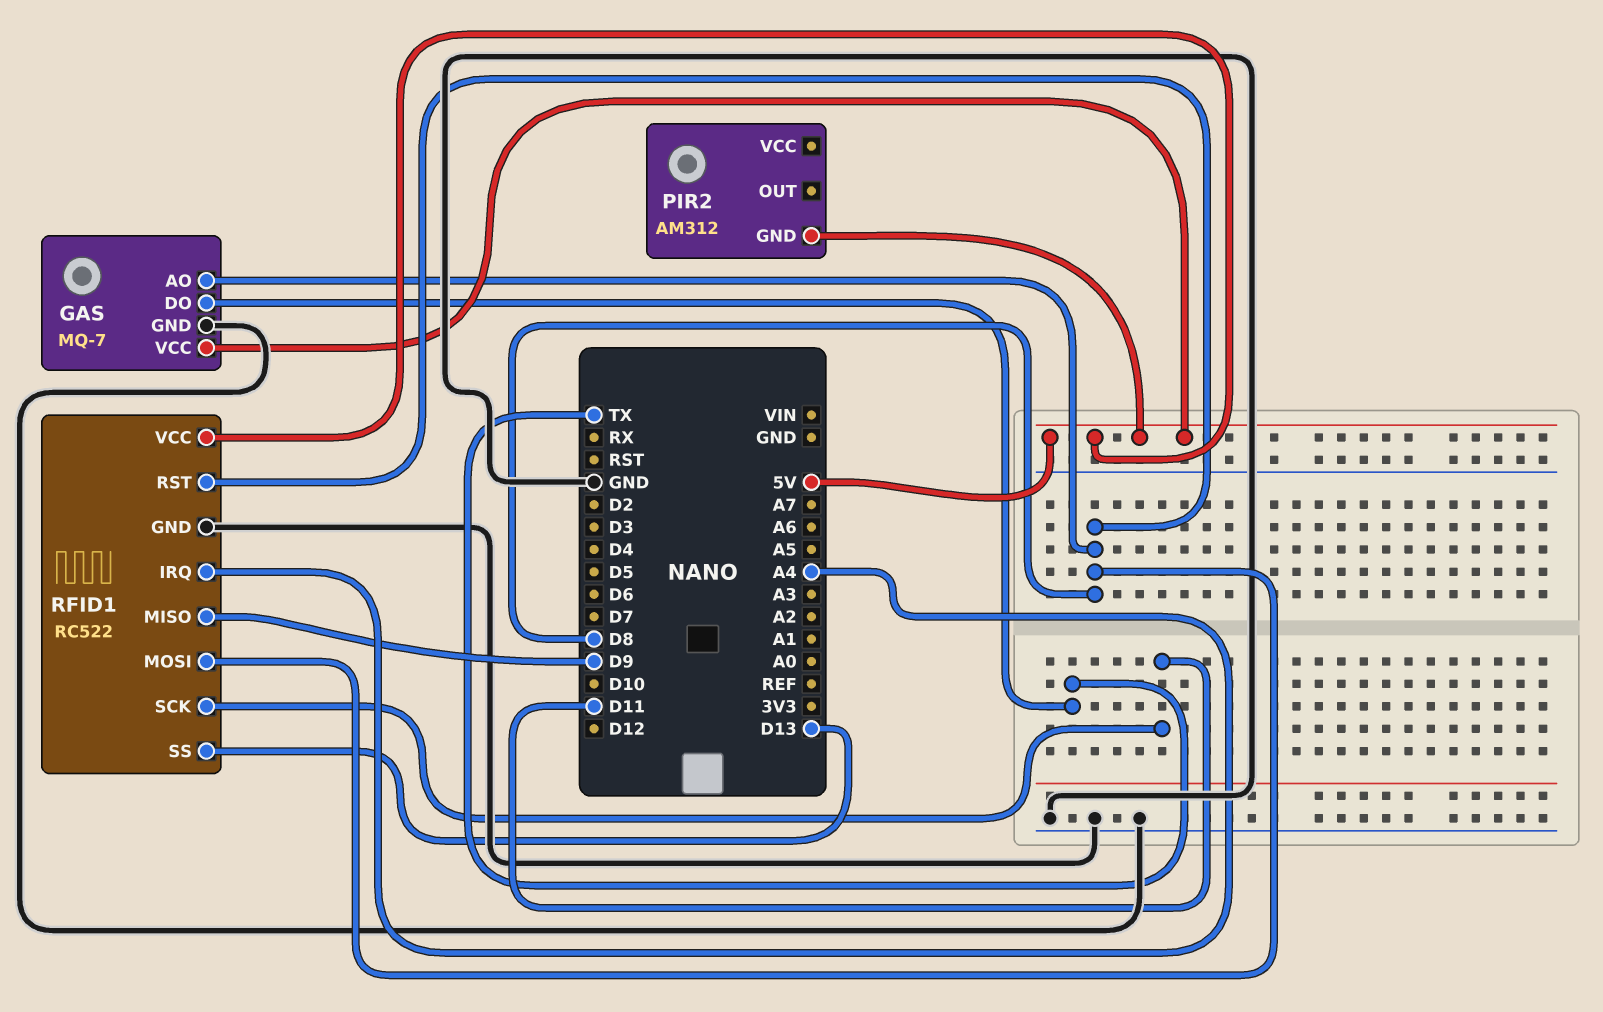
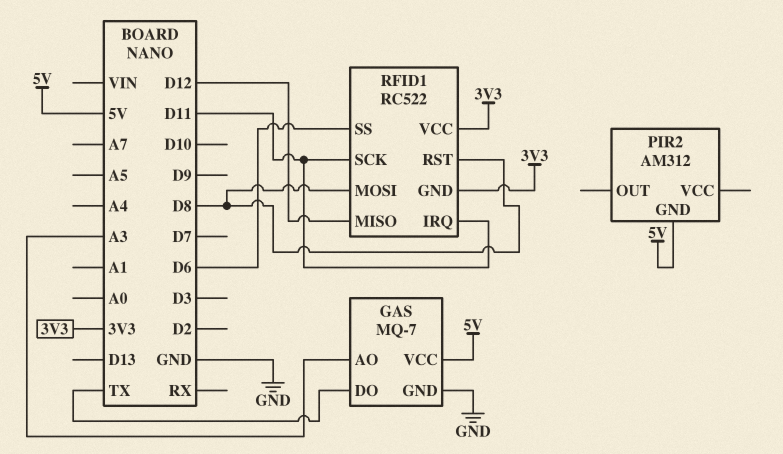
GAS pin AO: D8 -> A3
RFID1 pin GND: GND -> 3V3
RFID1 pin IRQ: A4 -> D11
RFID1 pin MISO: D9 -> D12
RFID1 pin SS: D13 -> D6
RFID1 pin VCC: 5V -> 3V3

